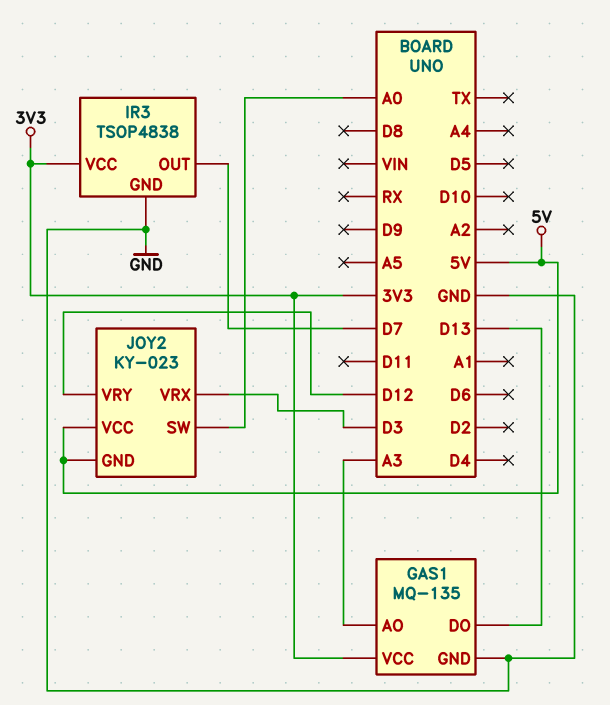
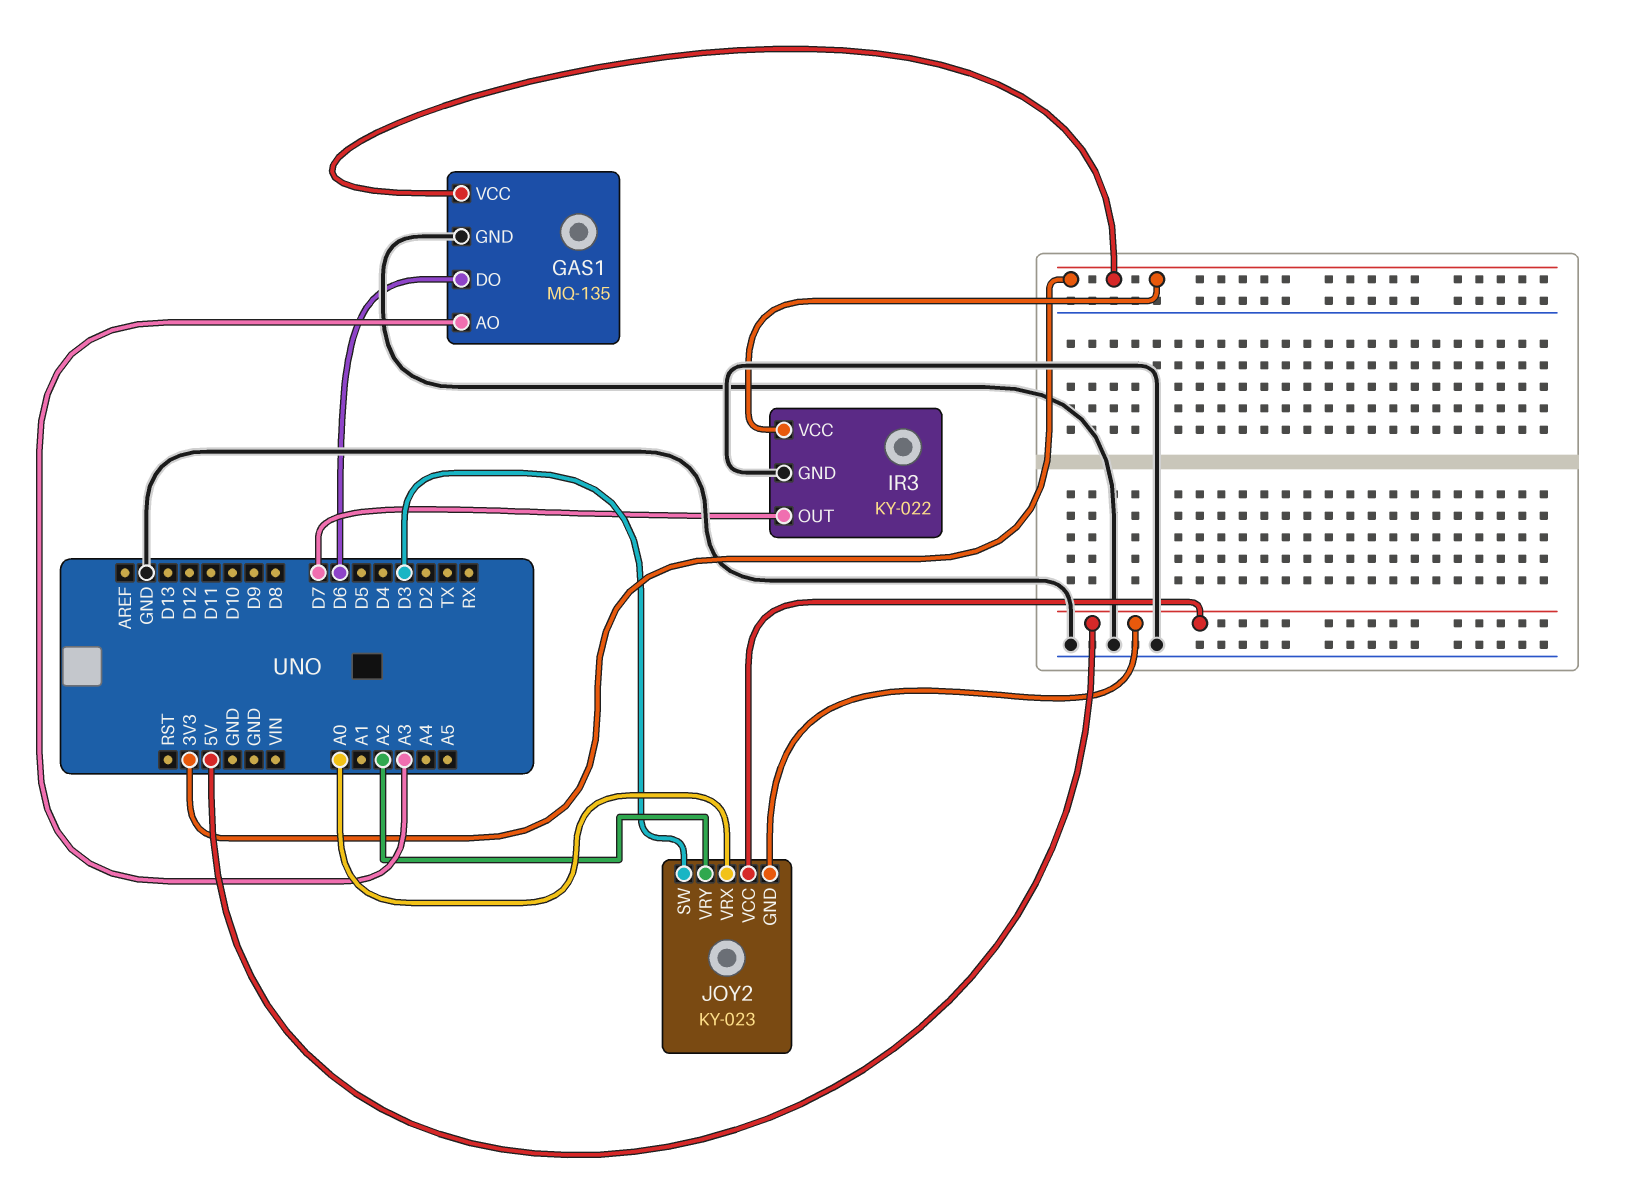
GAS1 pin DO: D13 -> D6
IR3: TSOP4838 -> KY-022
JOY2 pin SW: A0 -> D3
JOY2 pin VRX: D3 -> A0
JOY2 pin VRY: D12 -> A2

